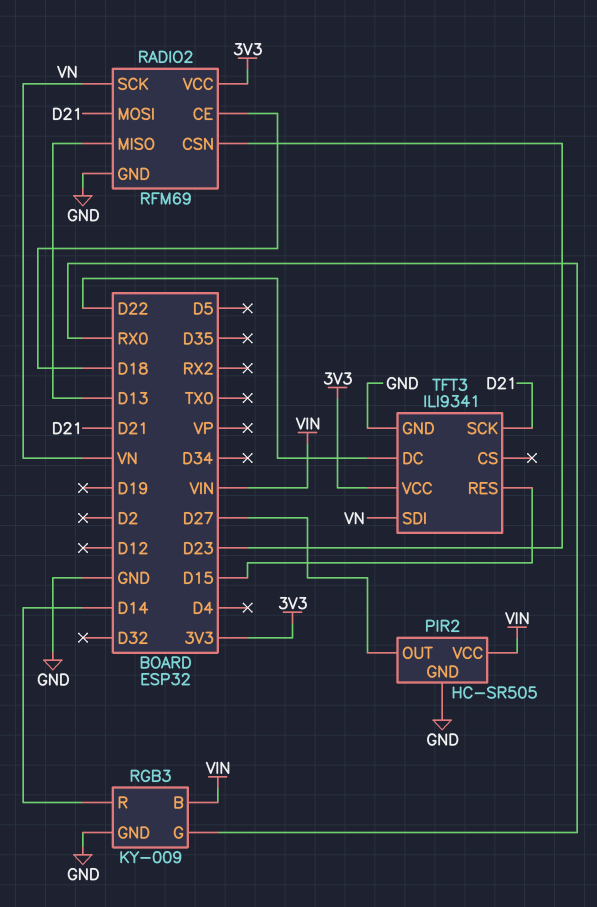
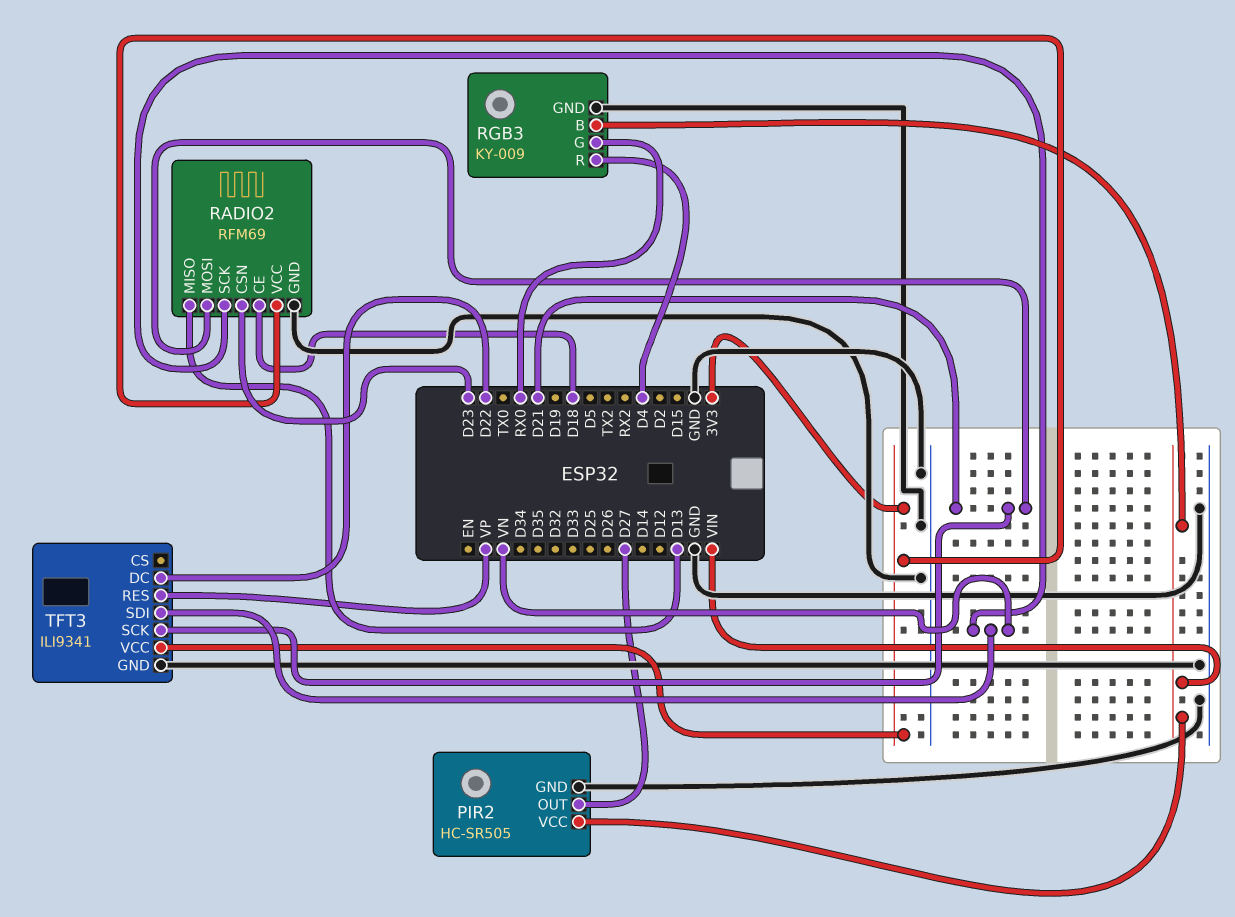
RGB3 pin R: D14 -> D4
TFT3 pin RES: D15 -> VP

